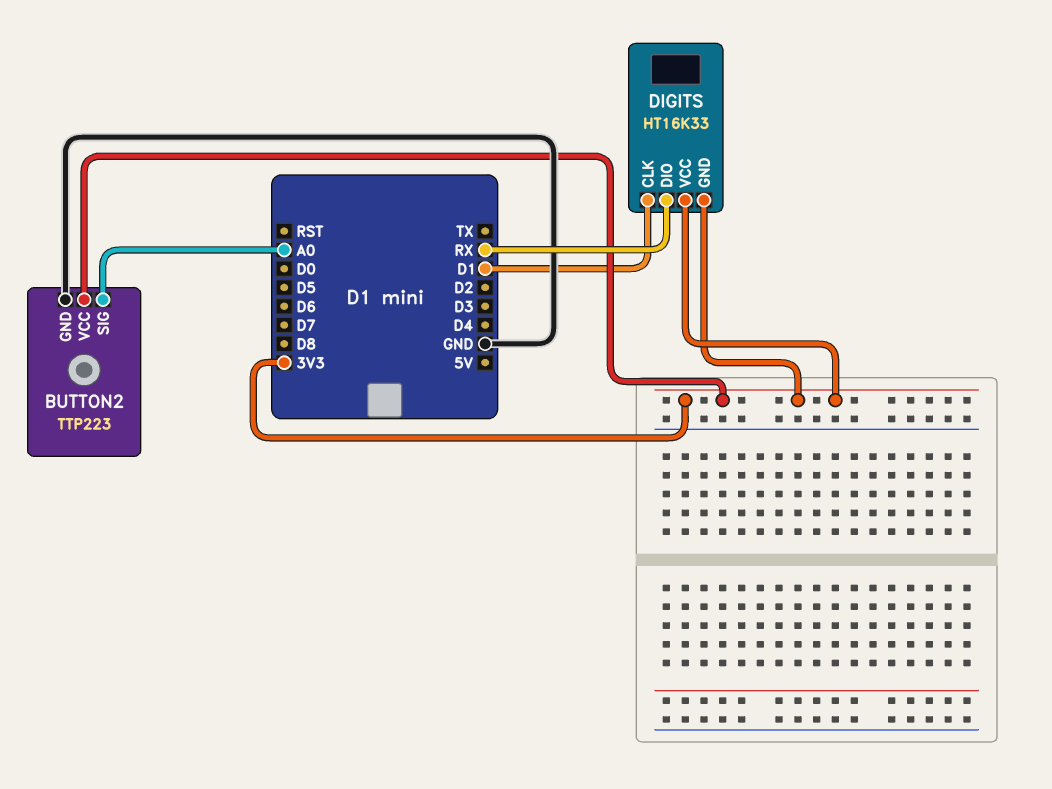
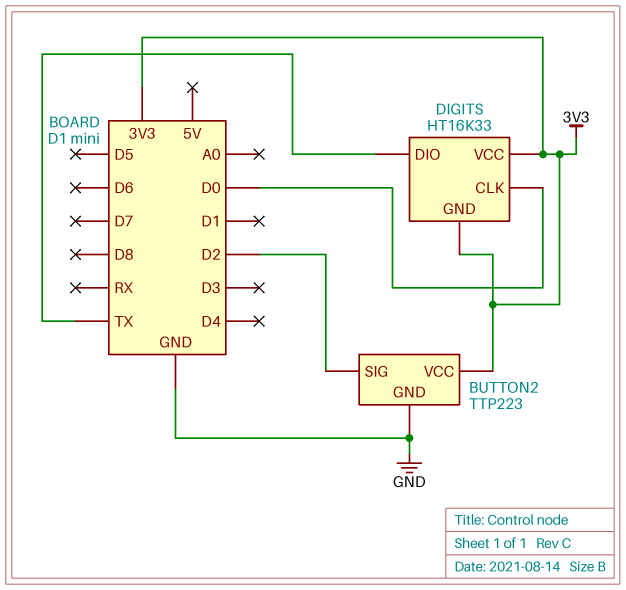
BUTTON2 pin SIG: A0 -> D2
DIGITS pin CLK: D1 -> D0
DIGITS pin DIO: RX -> TX

